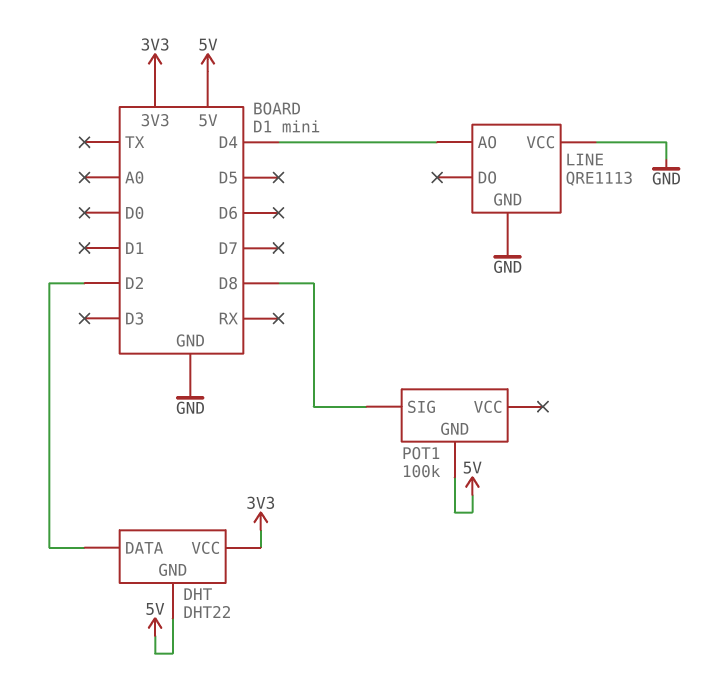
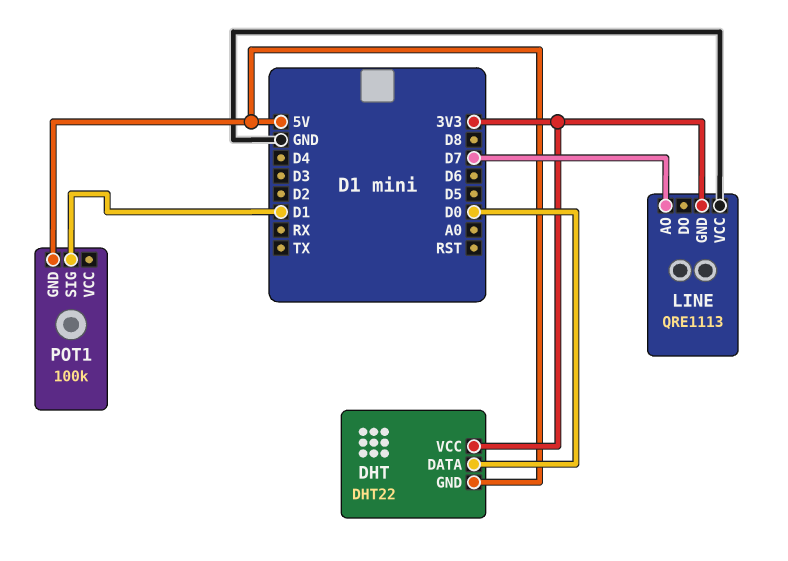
DHT pin DATA: D2 -> D0
LINE pin AO: D4 -> D7
LINE pin GND: GND -> 3V3
POT1 pin SIG: D8 -> D1

